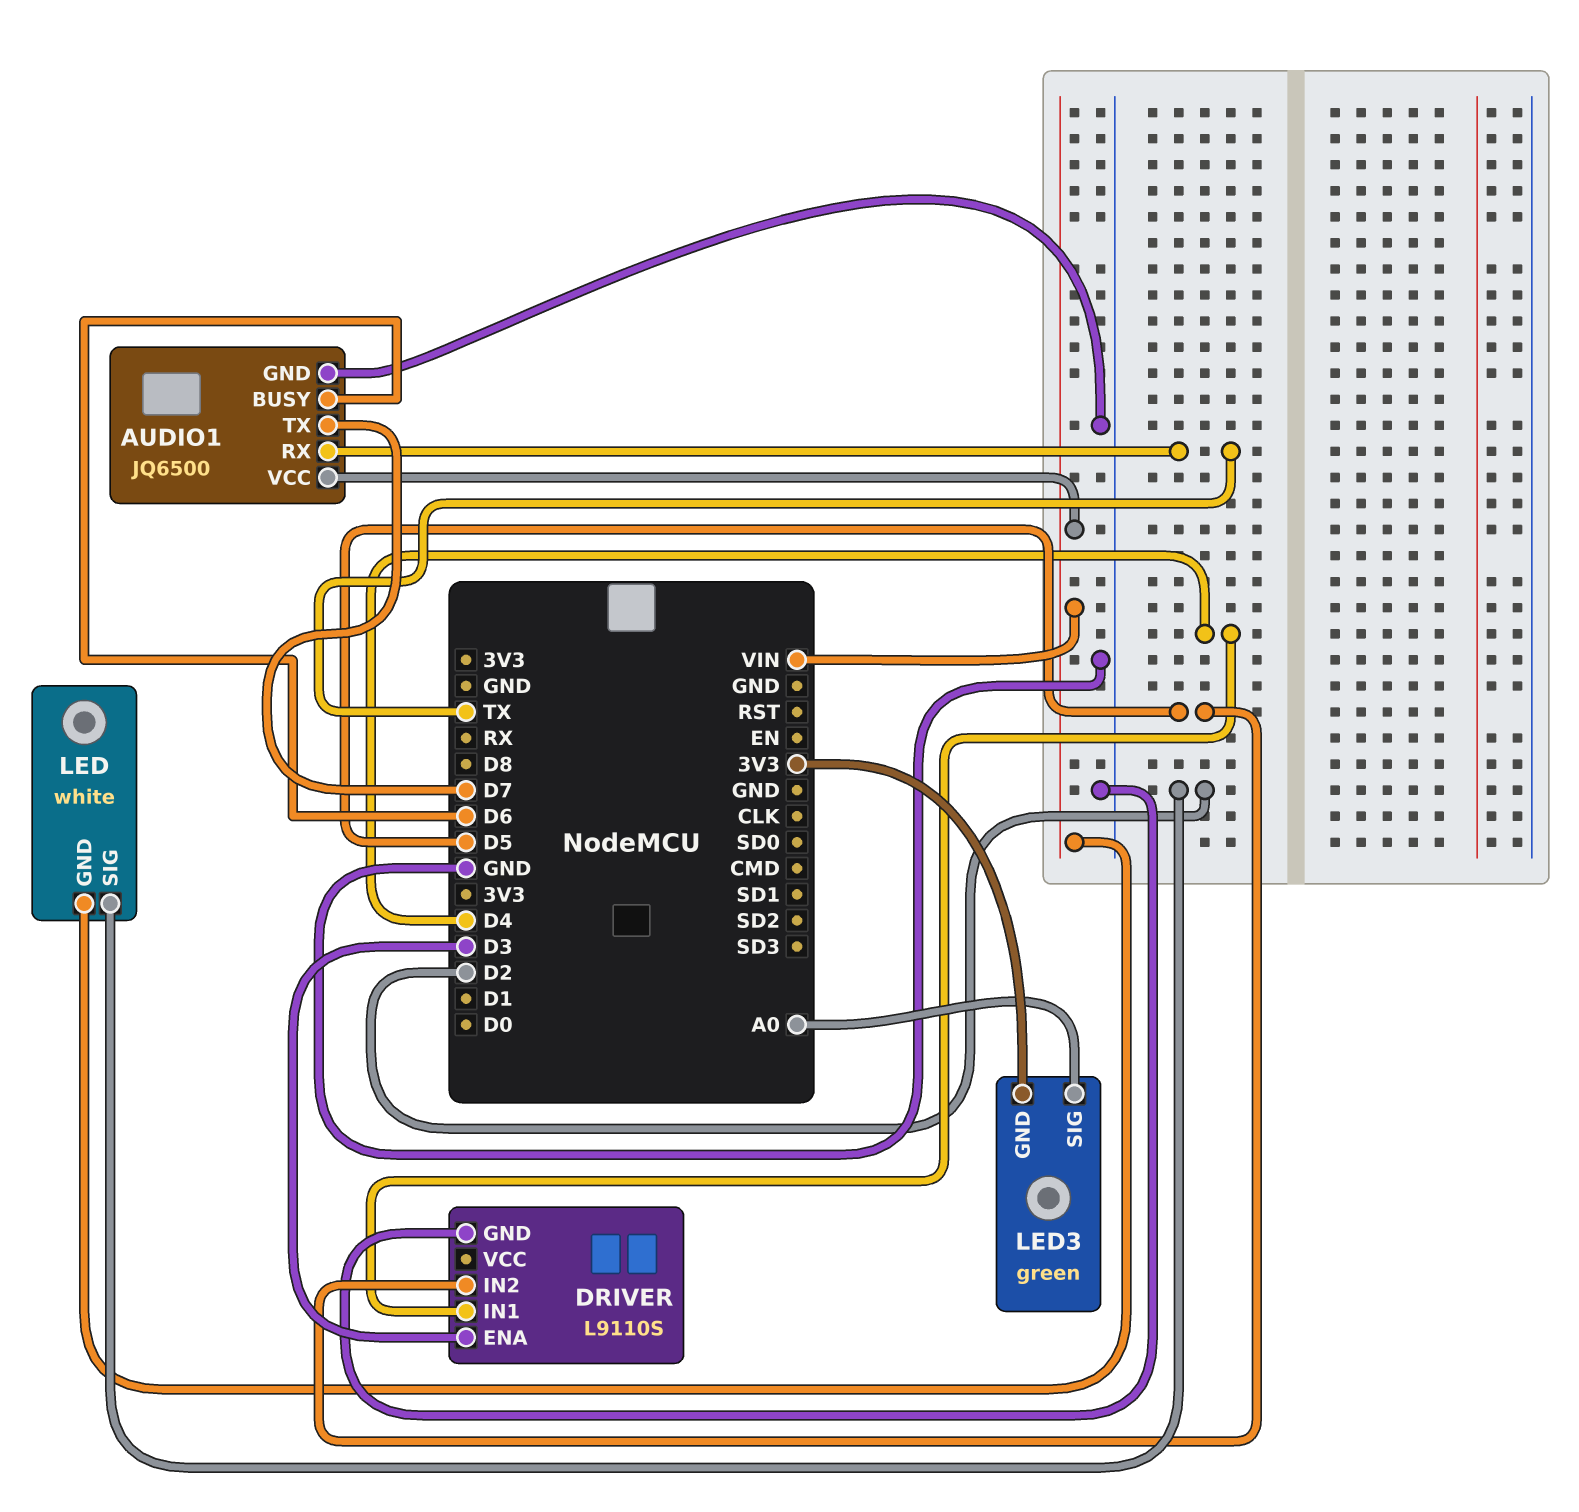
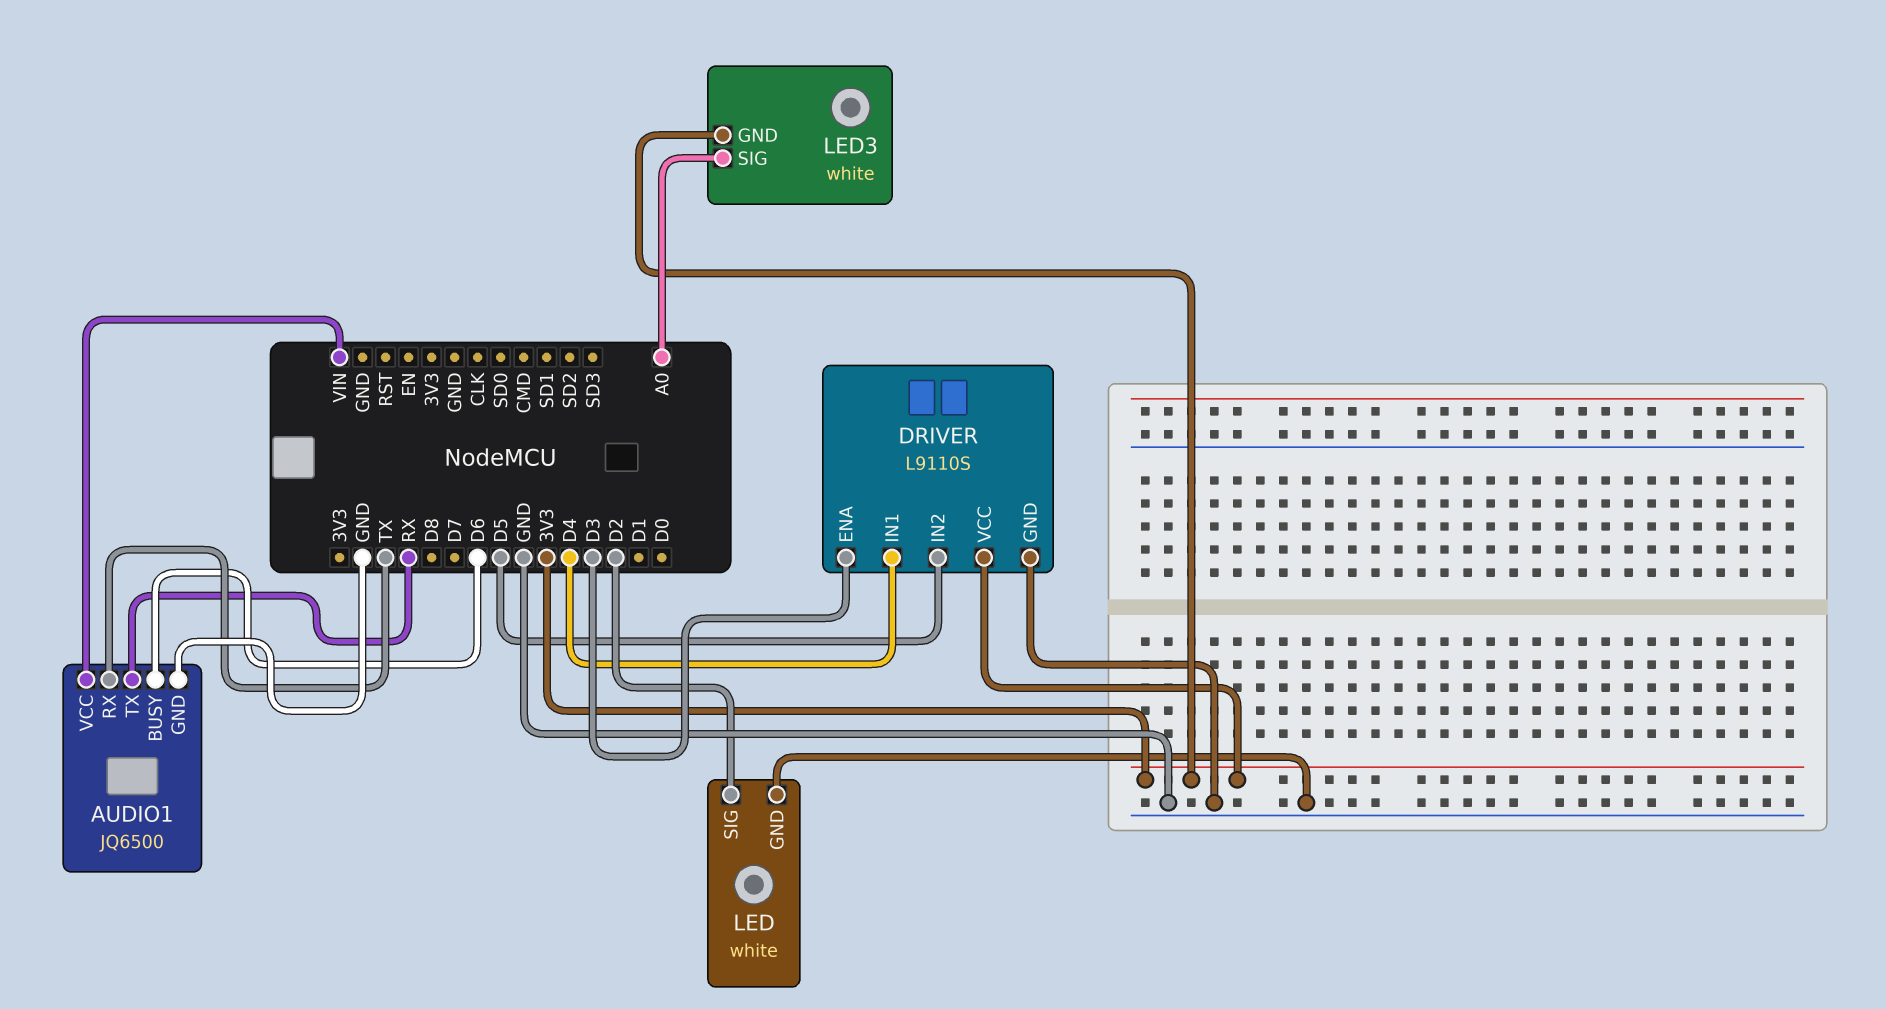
AUDIO1 pin TX: D7 -> RX
DRIVER pin VCC: none -> 3V3
LED pin GND: VIN -> GND
LED3: green -> white

